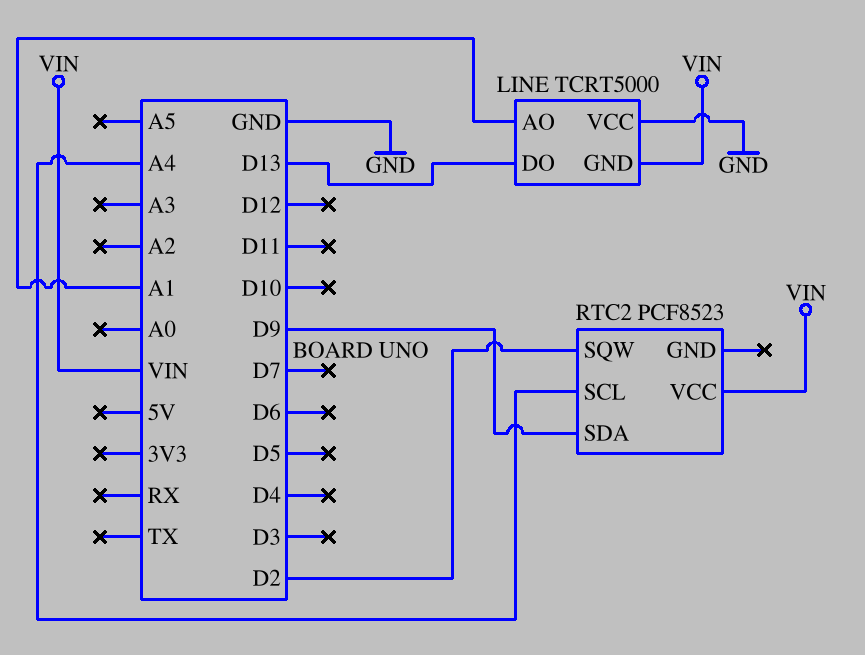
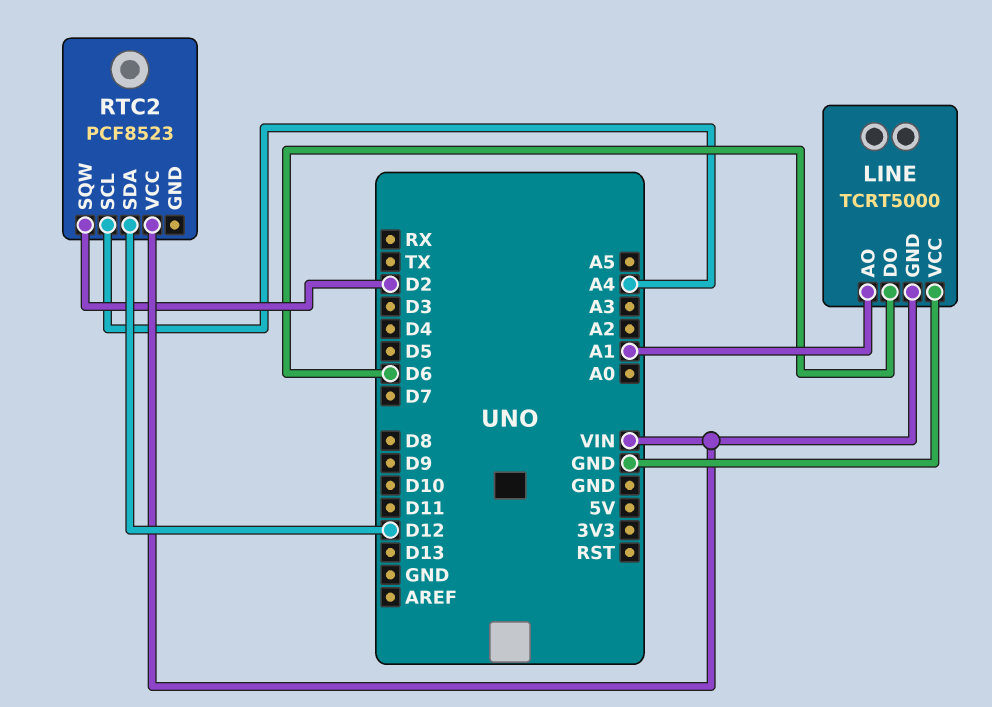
LINE pin DO: D13 -> D6
RTC2 pin SDA: D9 -> D12

